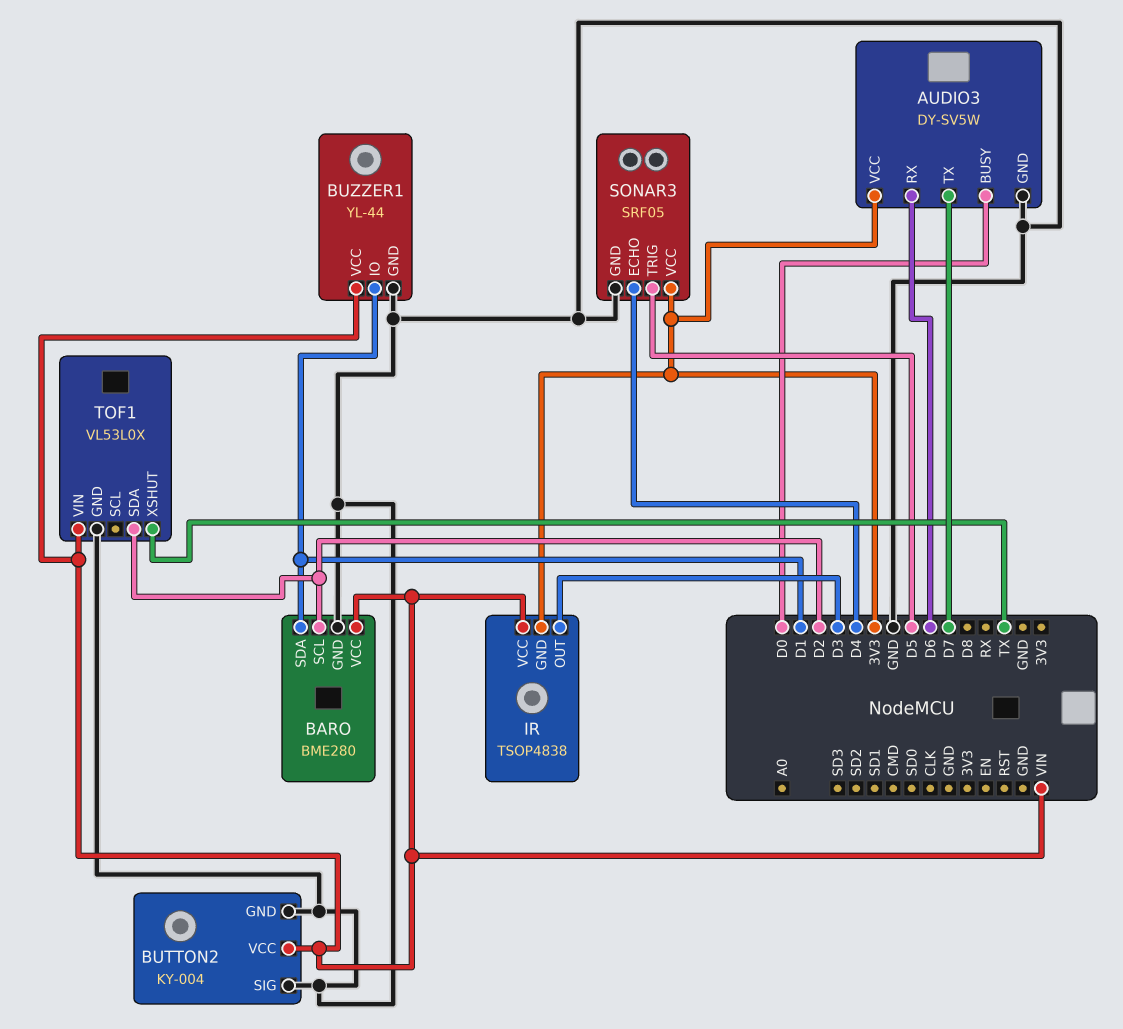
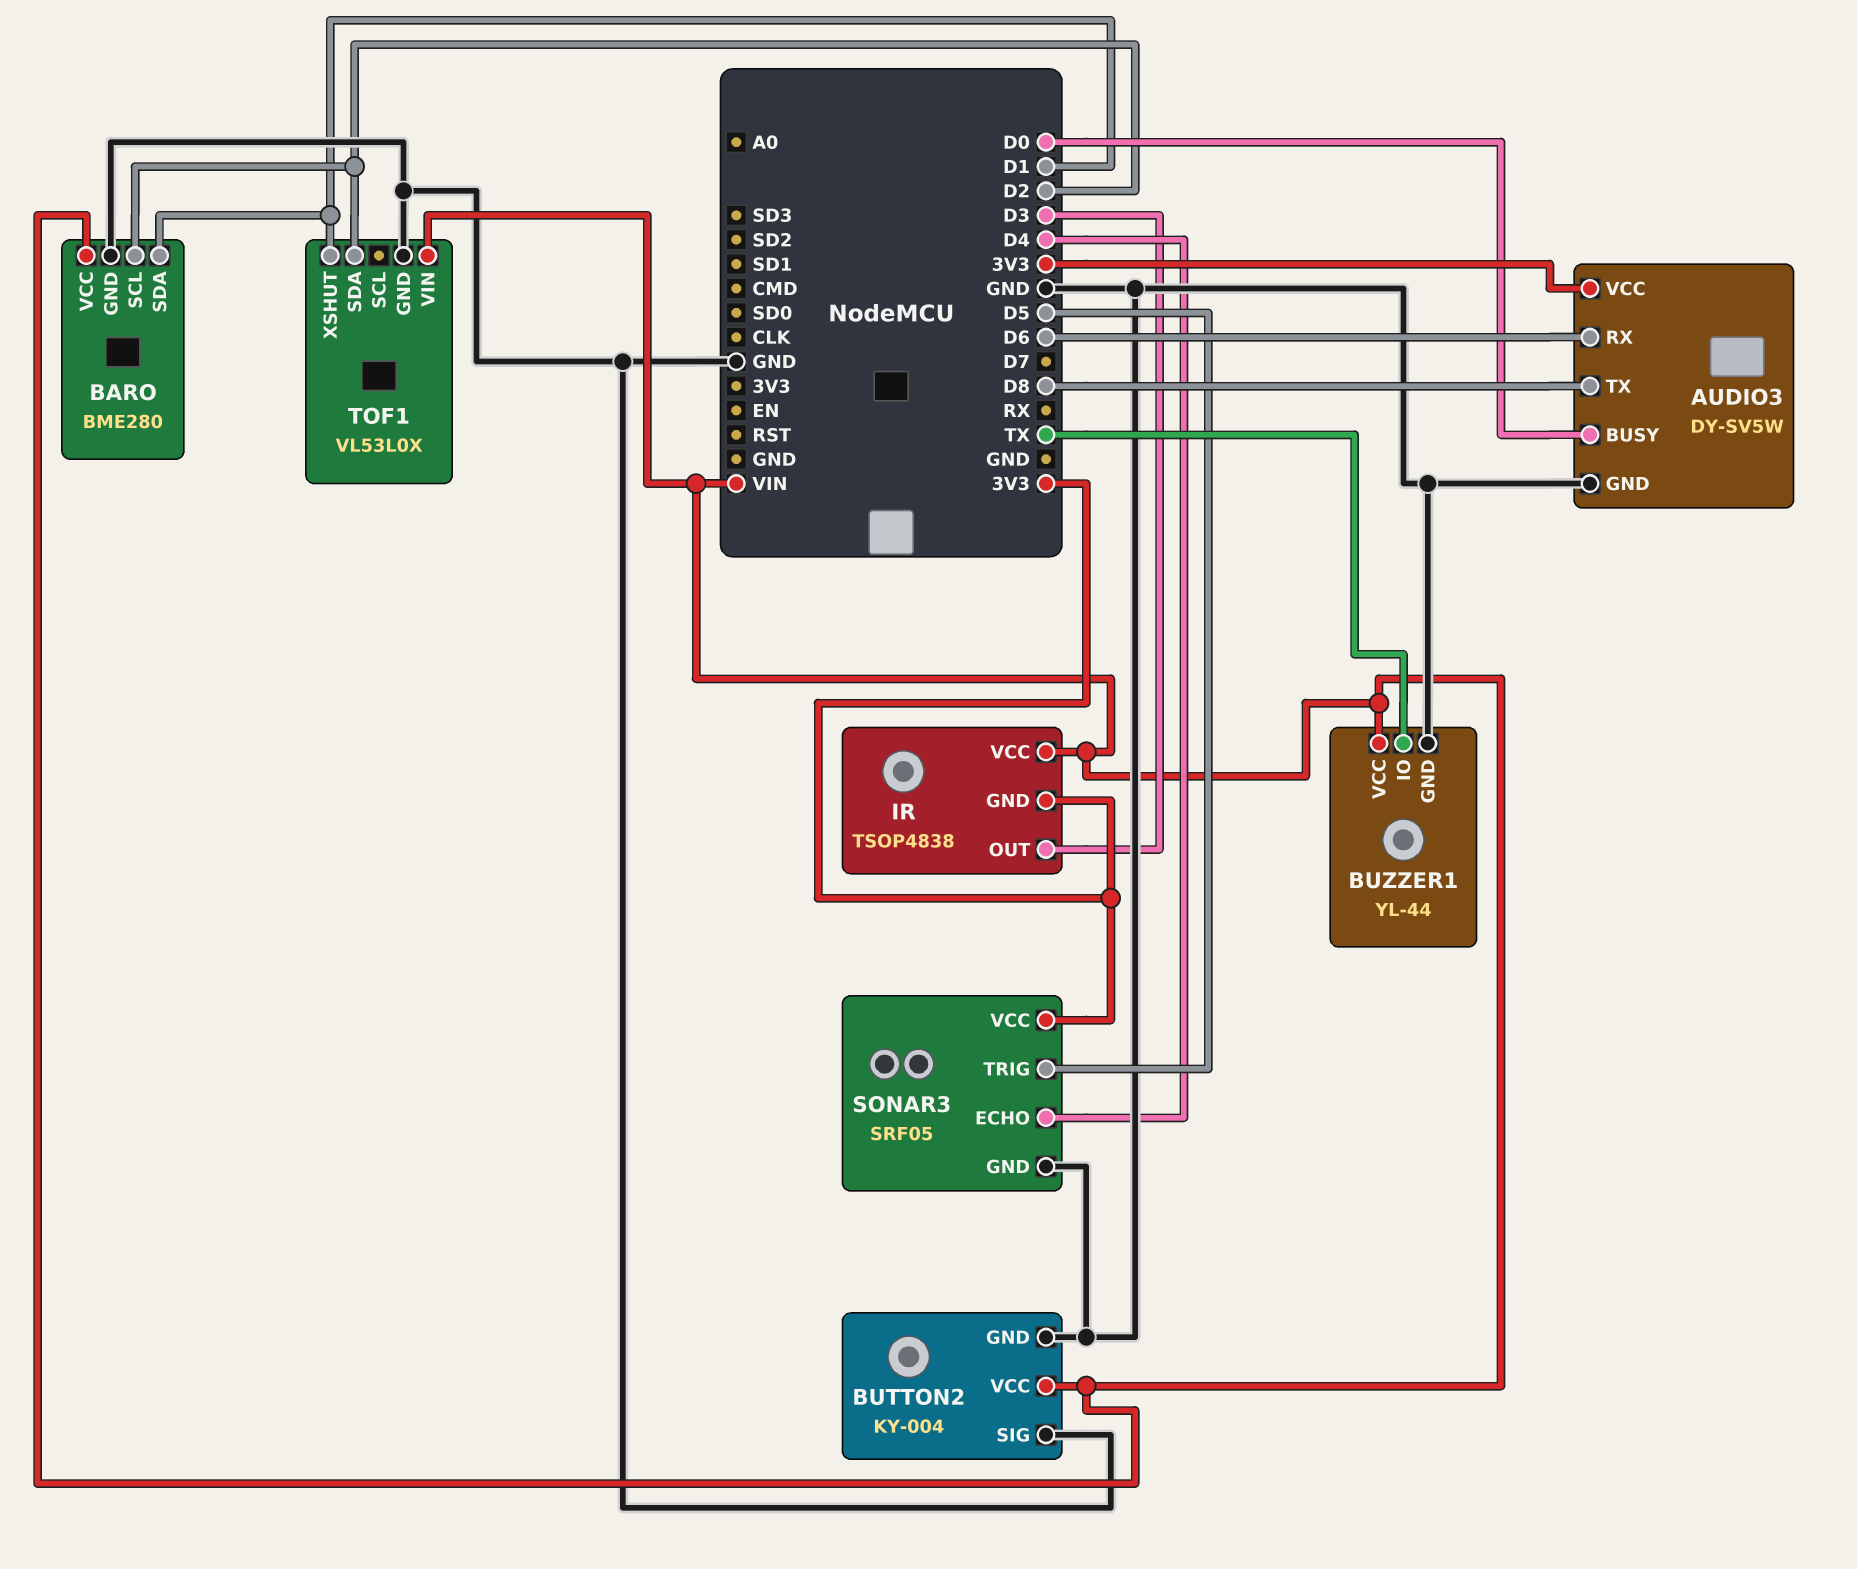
AUDIO3 pin TX: D7 -> D8
BUZZER1 pin IO: D1 -> TX
TOF1 pin XSHUT: TX -> D1

